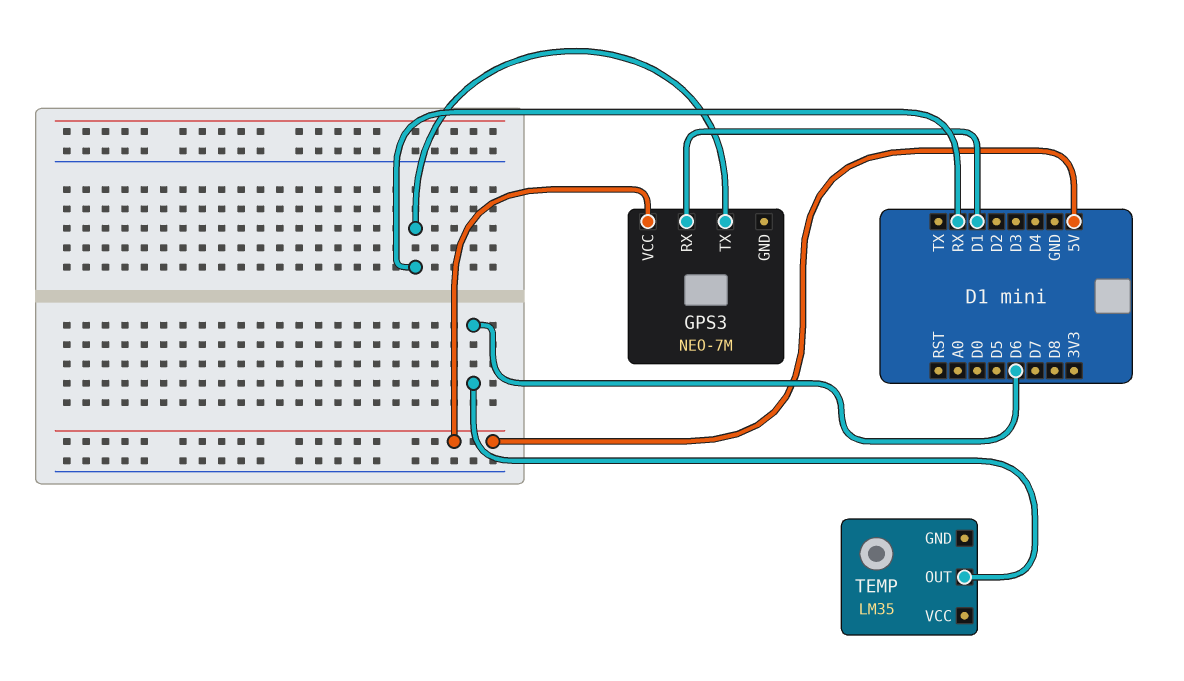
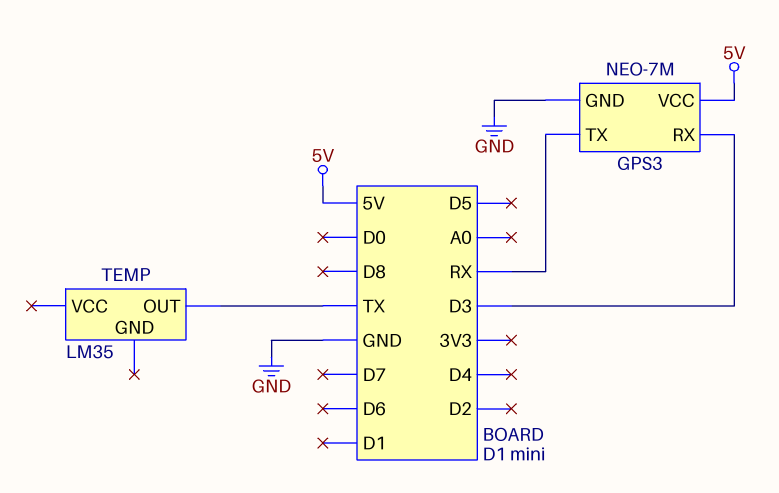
GPS3 pin GND: none -> GND
GPS3 pin RX: D1 -> D3
TEMP pin OUT: D6 -> TX

